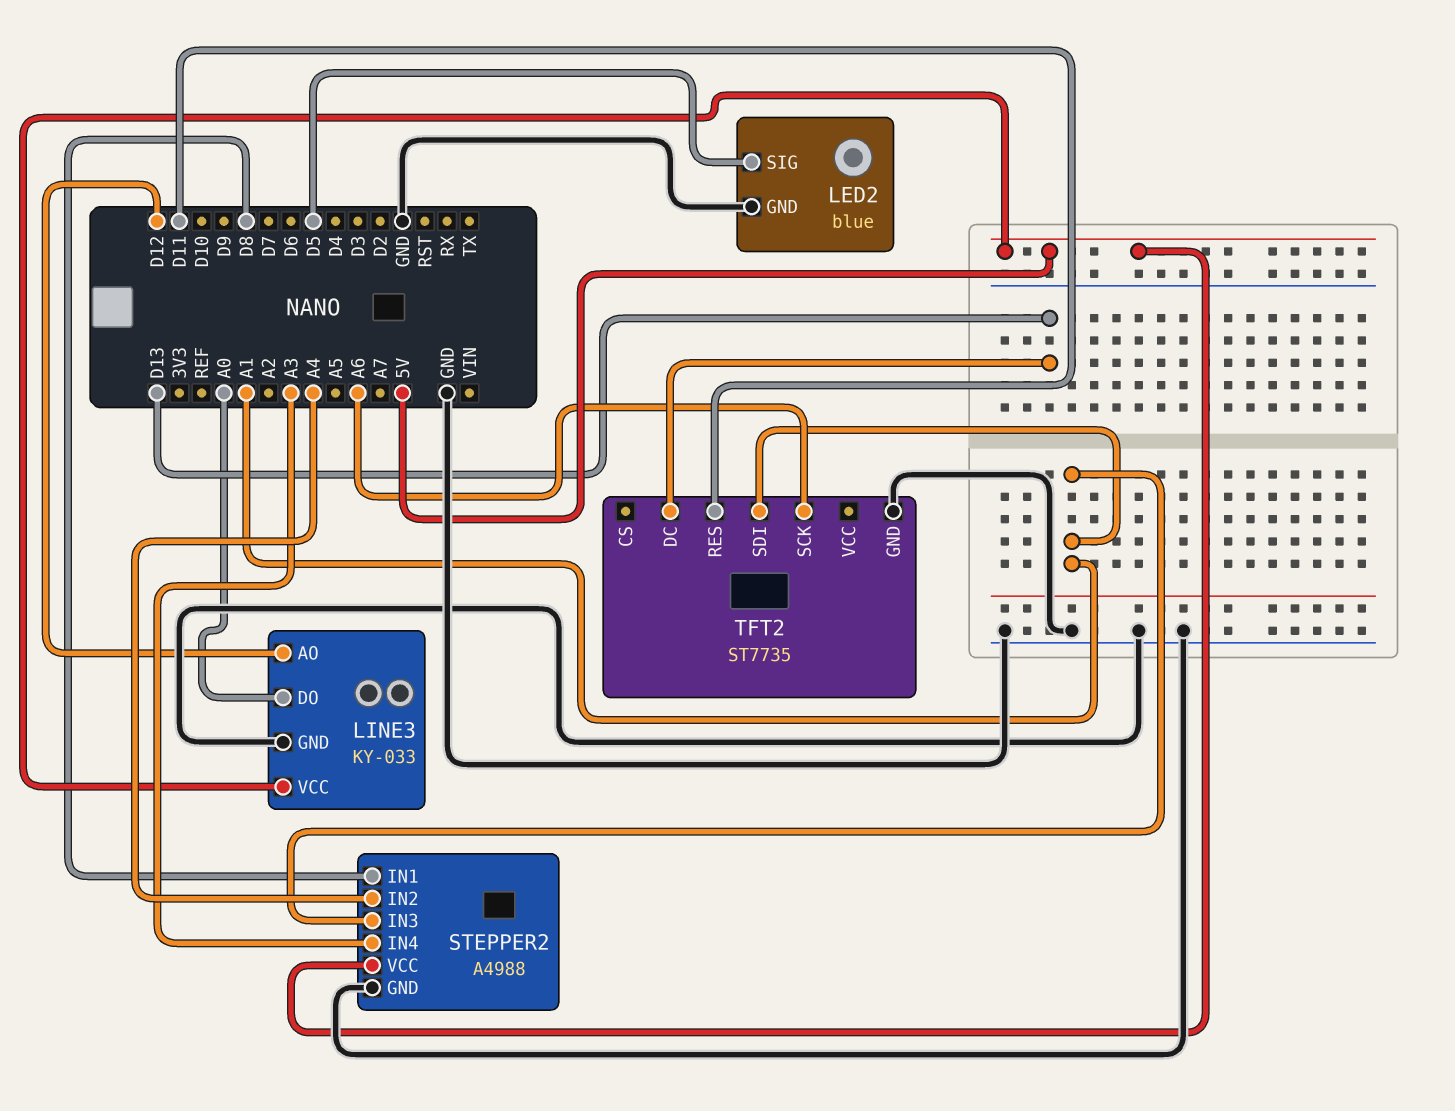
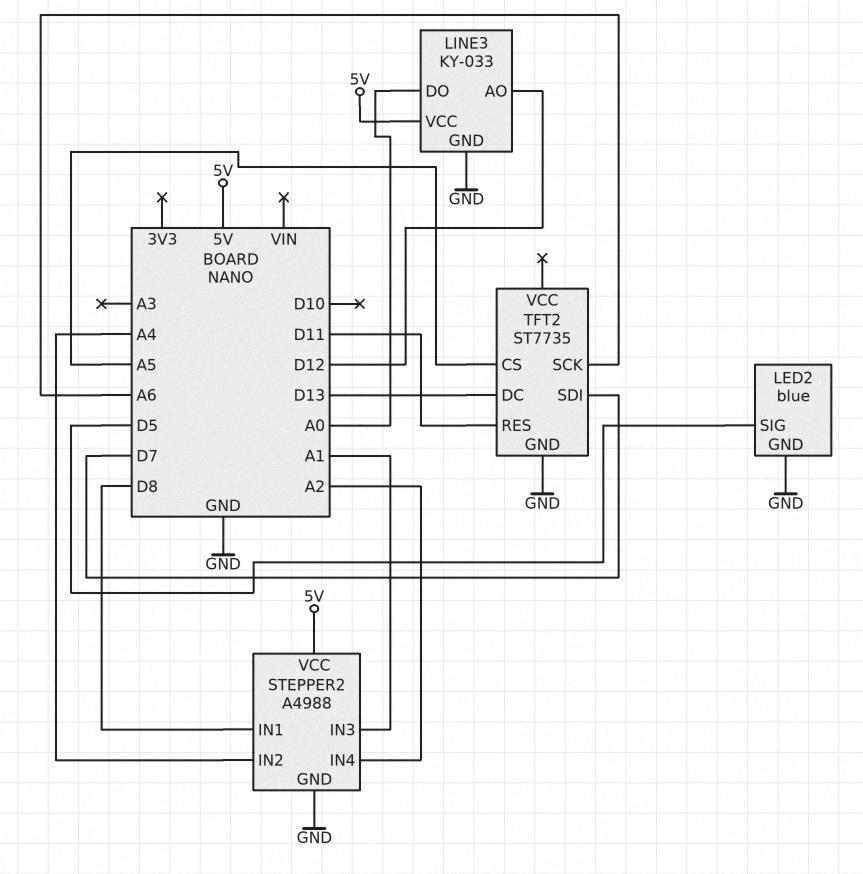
STEPPER2 pin IN4: A3 -> A2
TFT2 pin CS: none -> A5
TFT2 pin SDI: A1 -> D7

